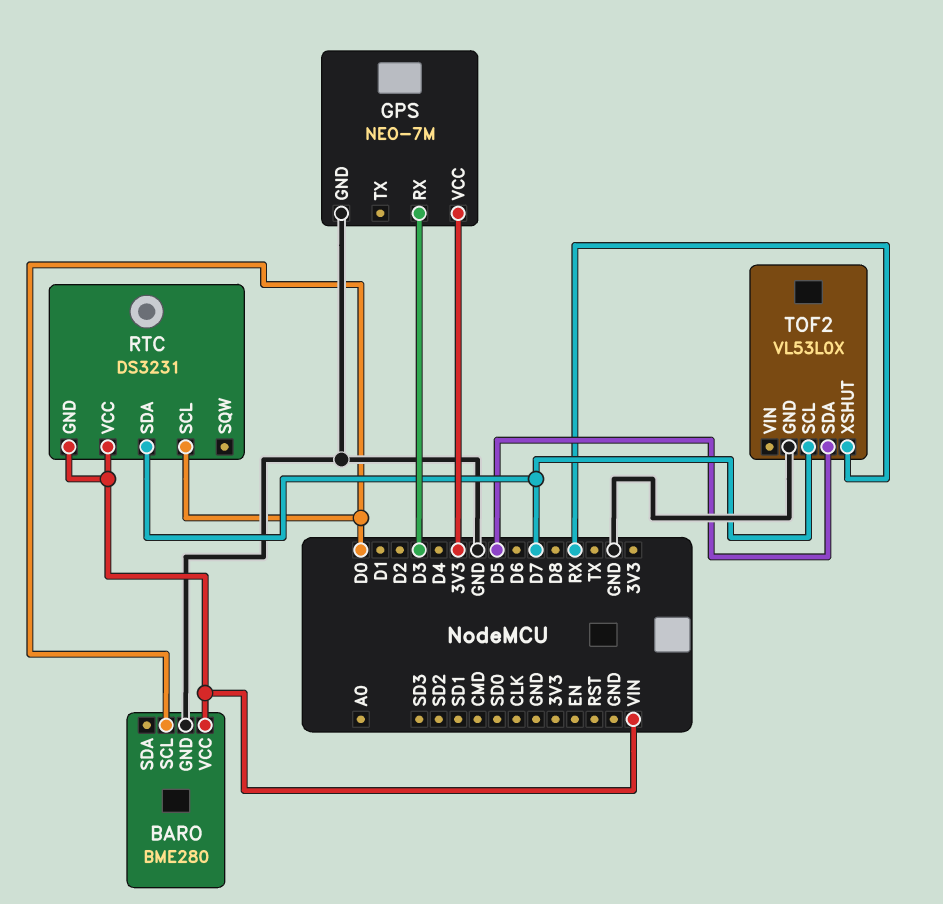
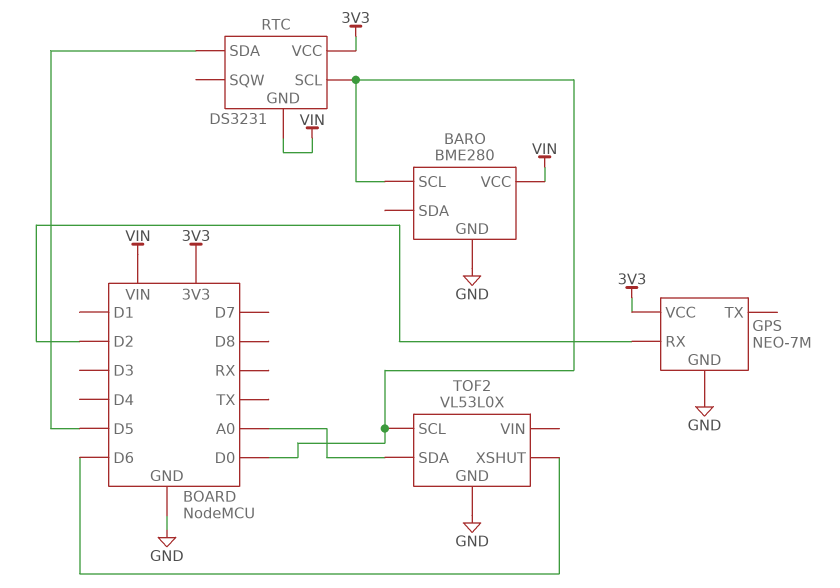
GPS pin RX: D3 -> D2
RTC pin SDA: D7 -> D5
RTC pin VCC: VIN -> 3V3
TOF2 pin SCL: D7 -> D0
TOF2 pin SDA: D5 -> A0
TOF2 pin XSHUT: RX -> D6

